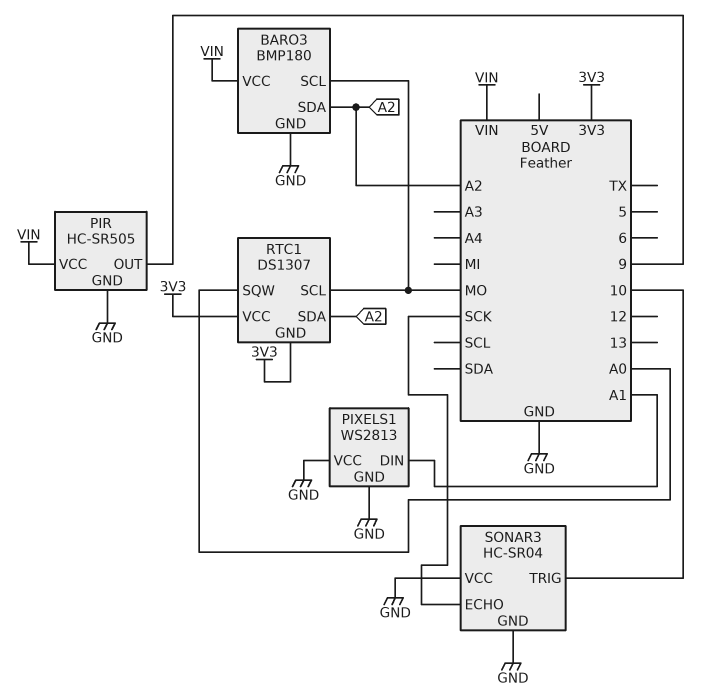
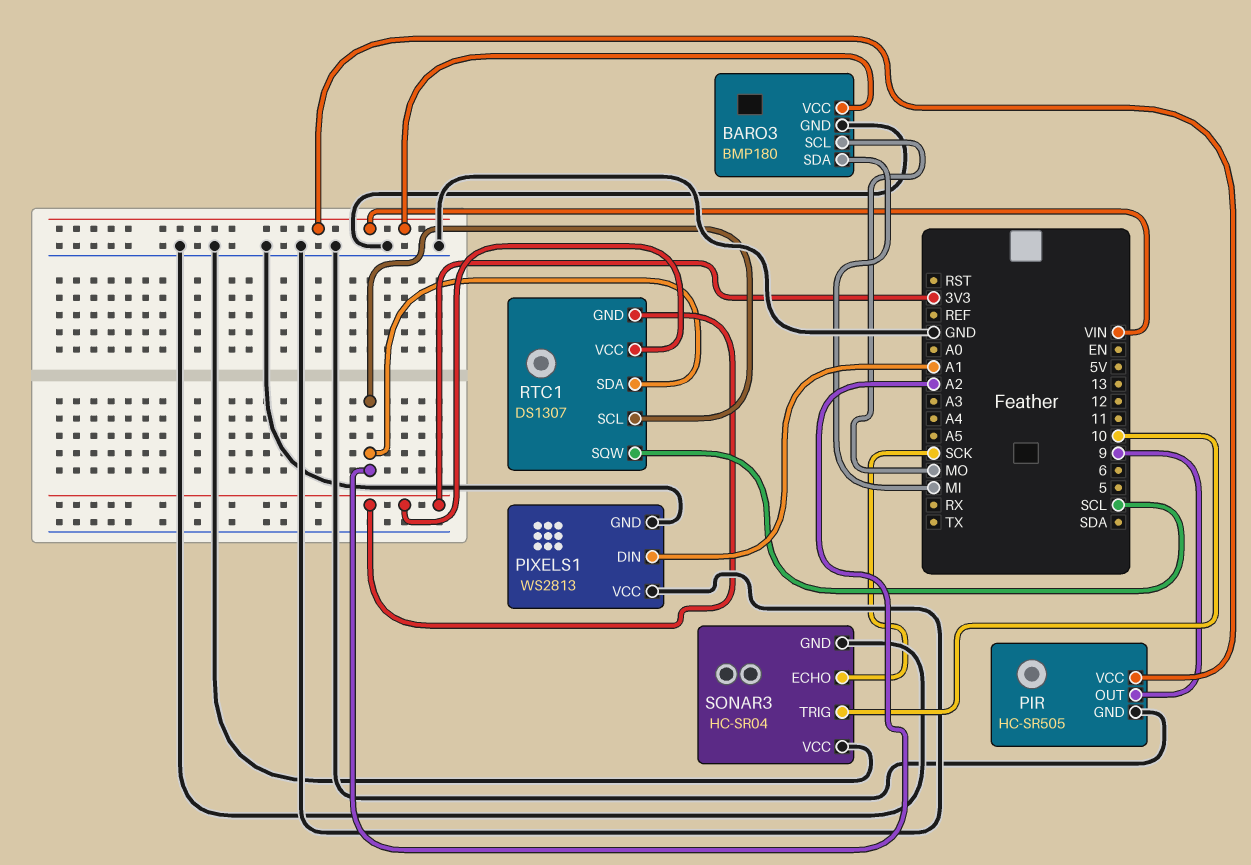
BARO3 pin SDA: A2 -> MI
RTC1 pin SCL: MO -> A2
RTC1 pin SQW: A0 -> SCL

